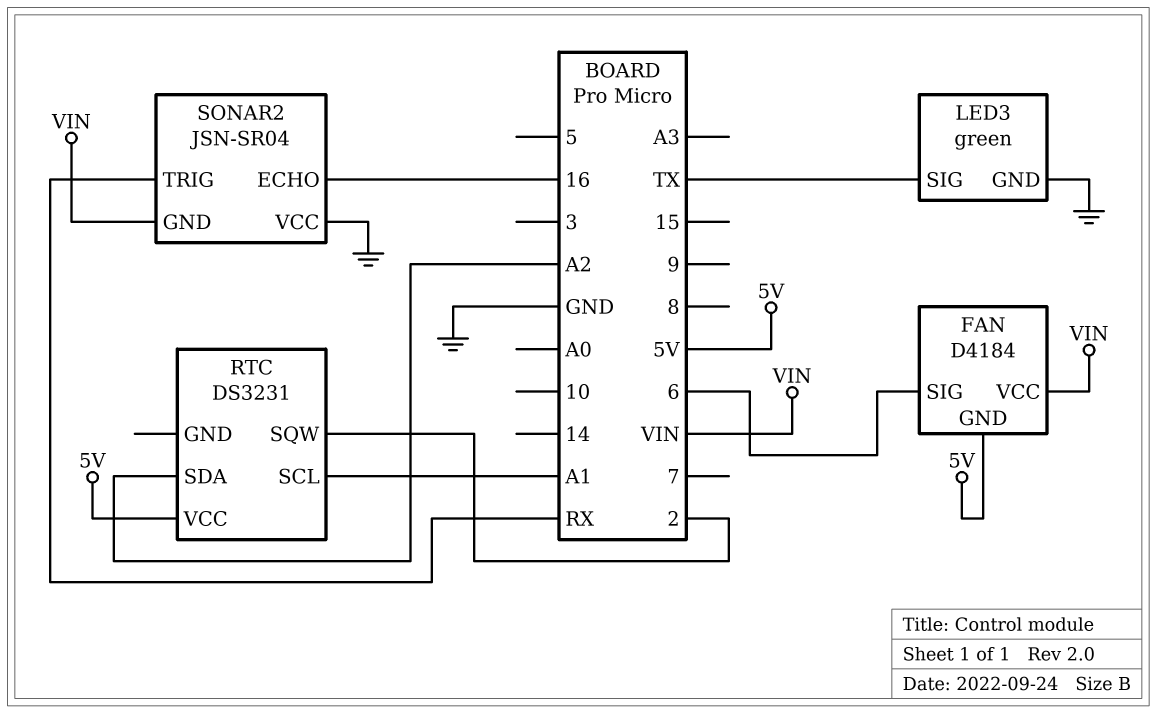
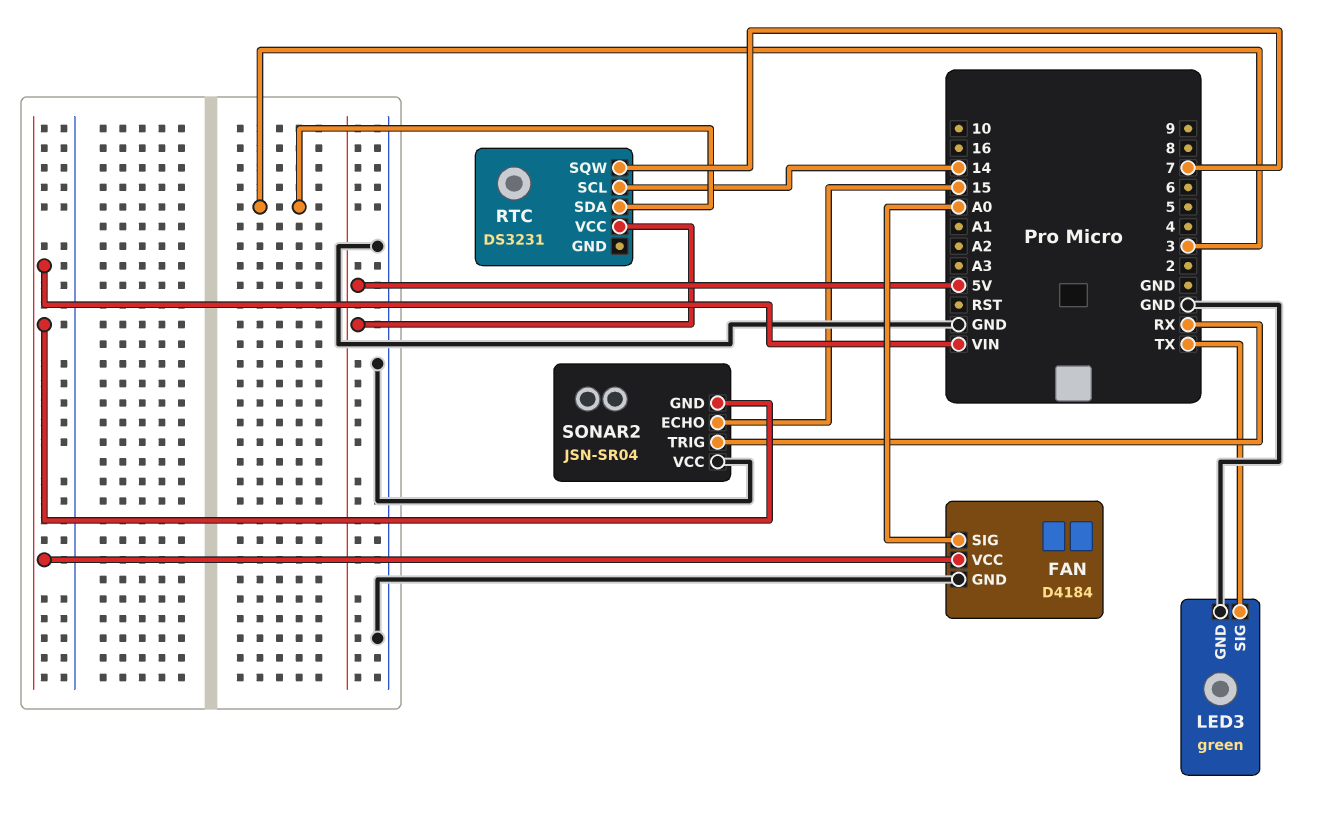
FAN pin GND: 5V -> GND
FAN pin SIG: 6 -> A0
RTC pin SCL: A1 -> 14
RTC pin SDA: A2 -> 3
RTC pin SQW: 2 -> 7
SONAR2 pin ECHO: 16 -> 15

